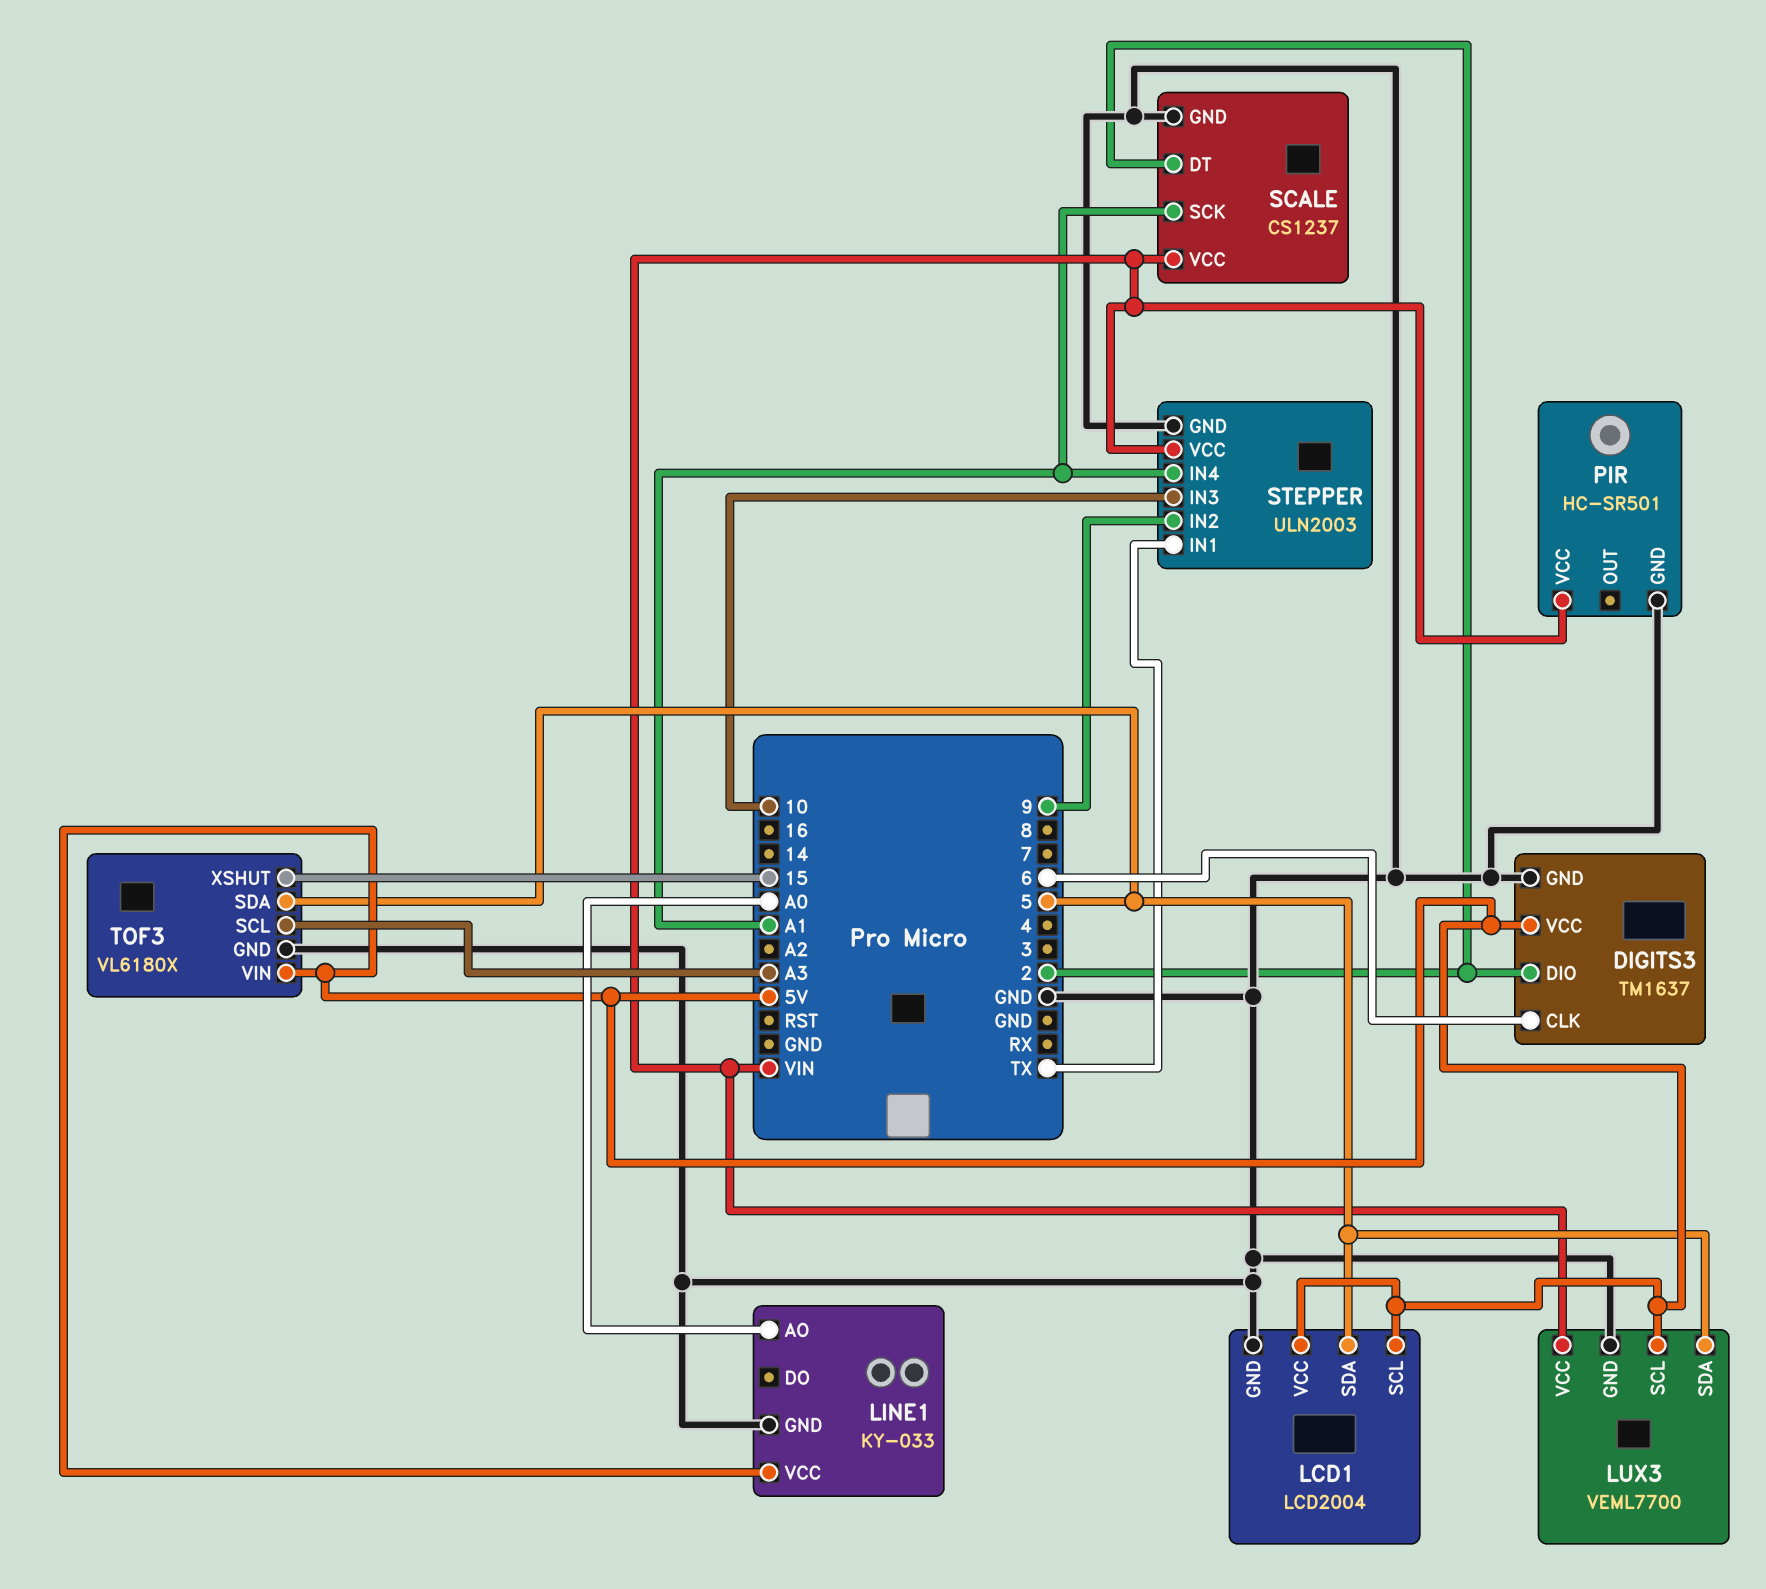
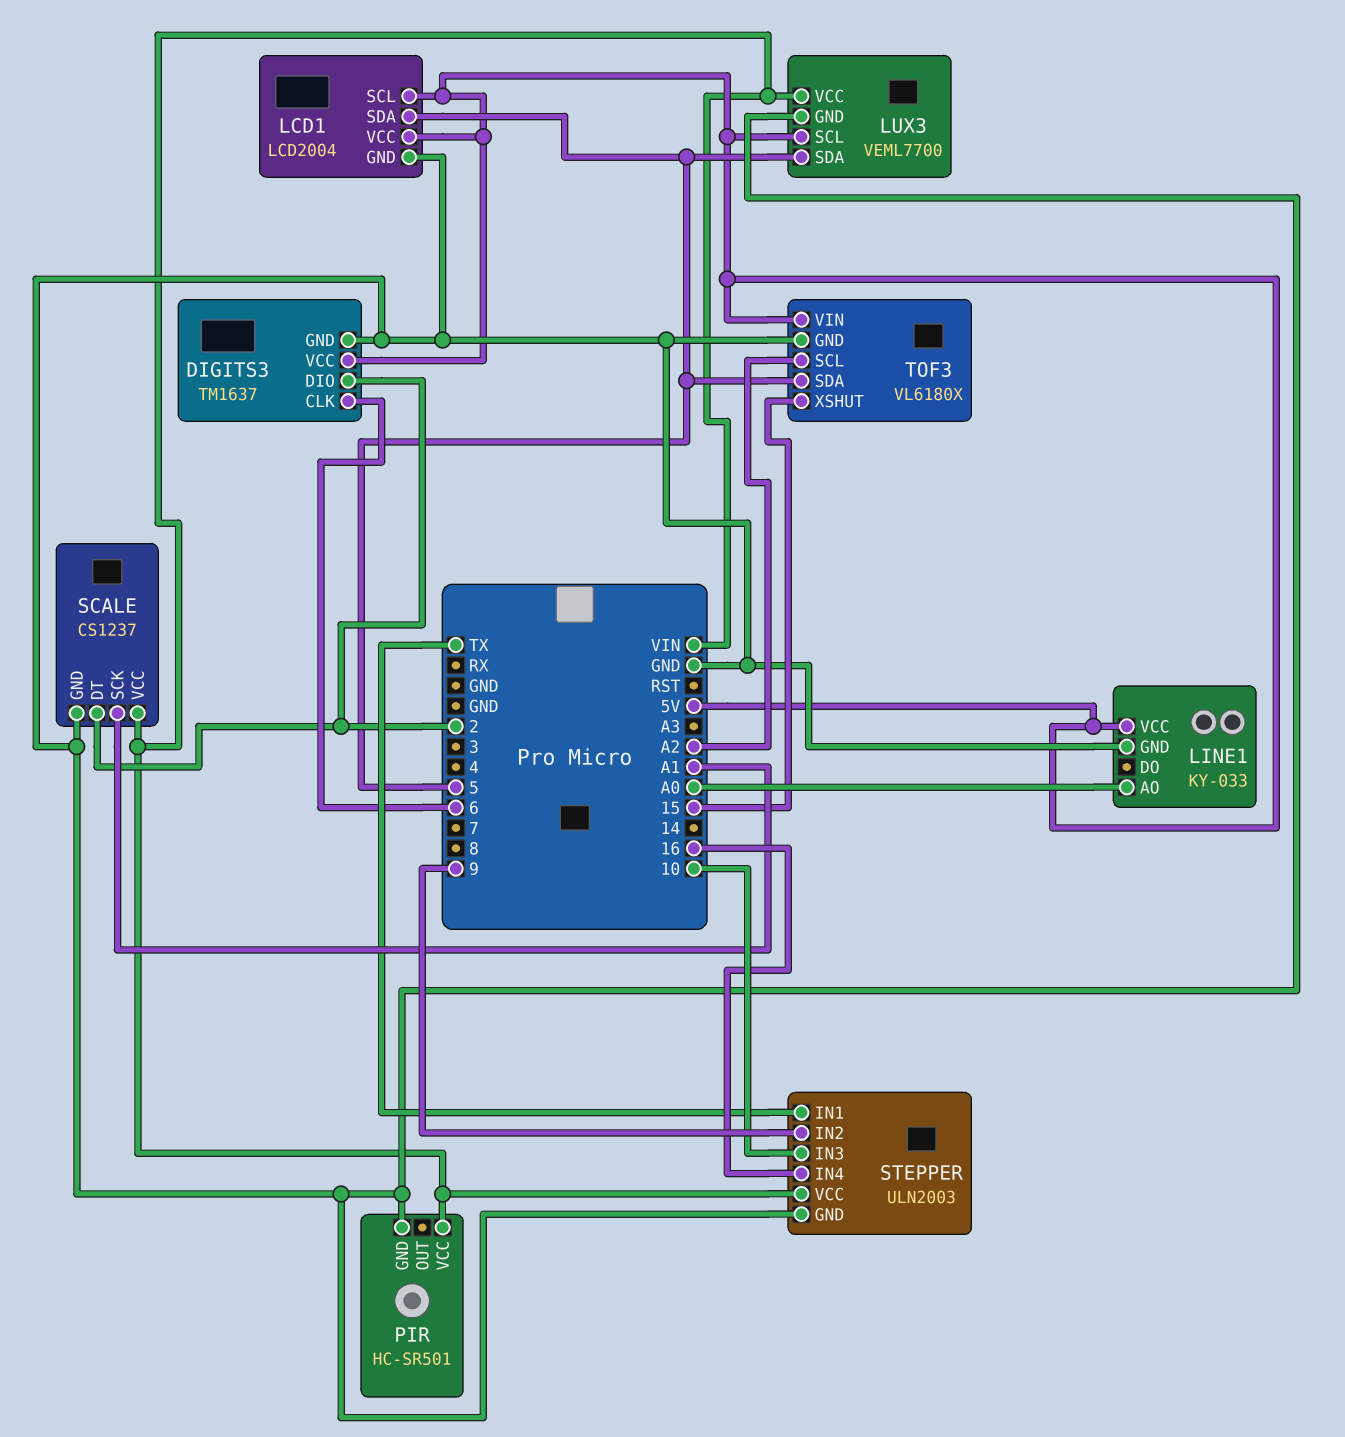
STEPPER pin IN4: A1 -> 16
TOF3 pin SCL: A3 -> A2

